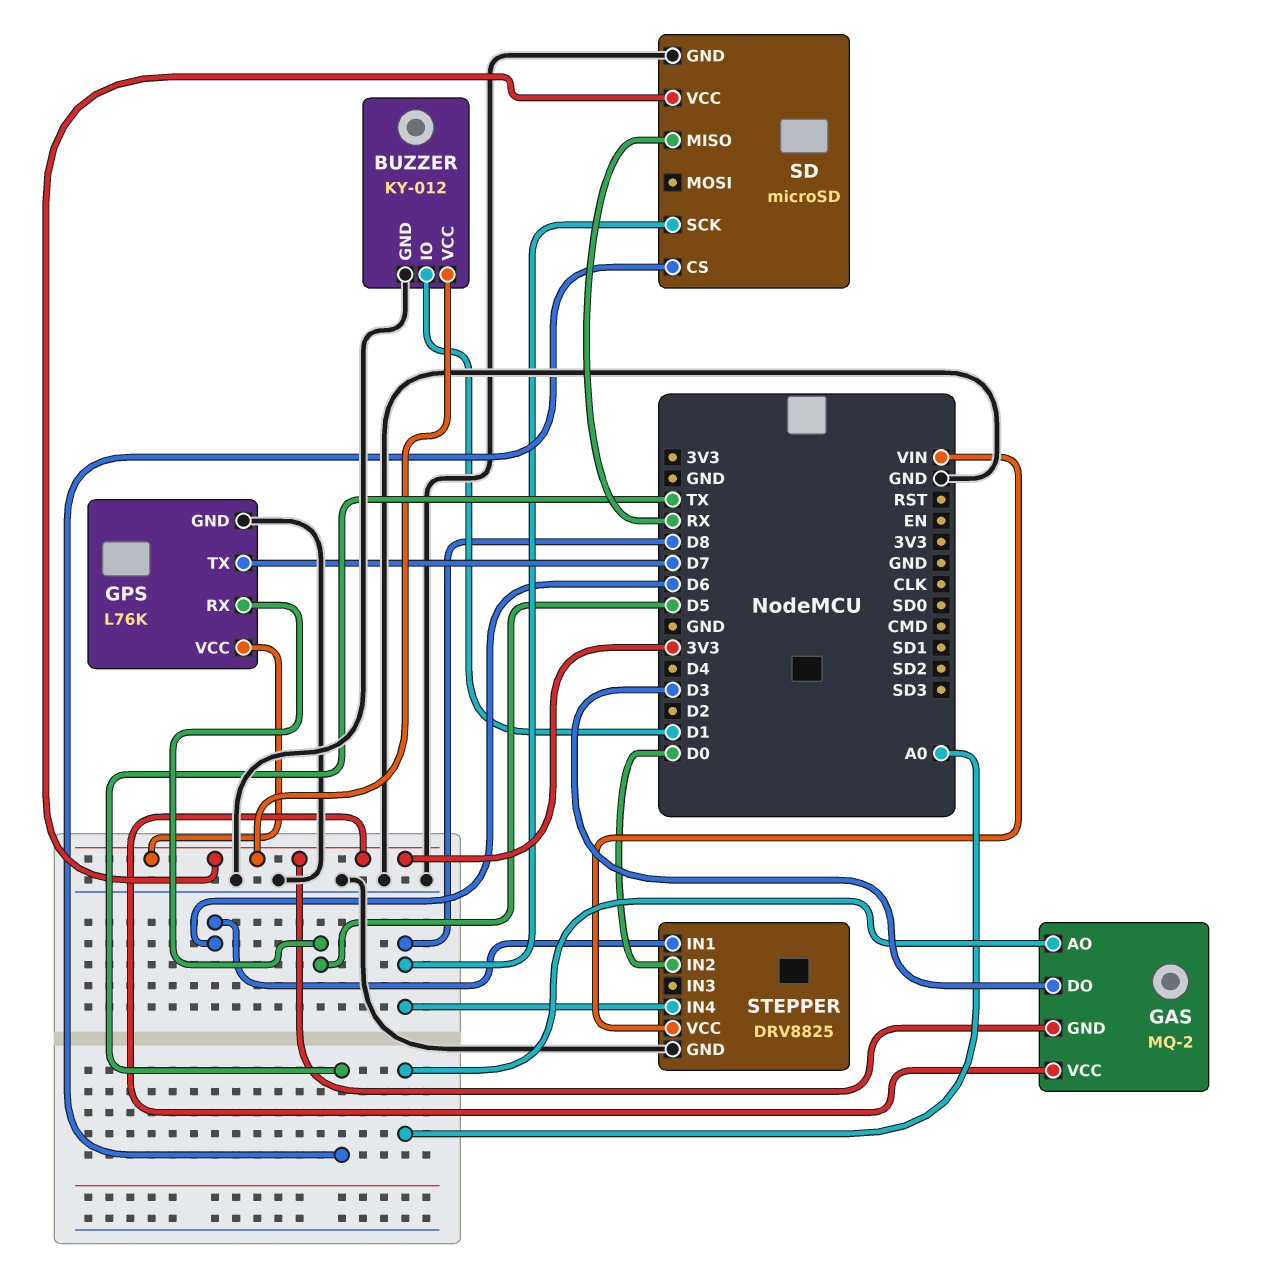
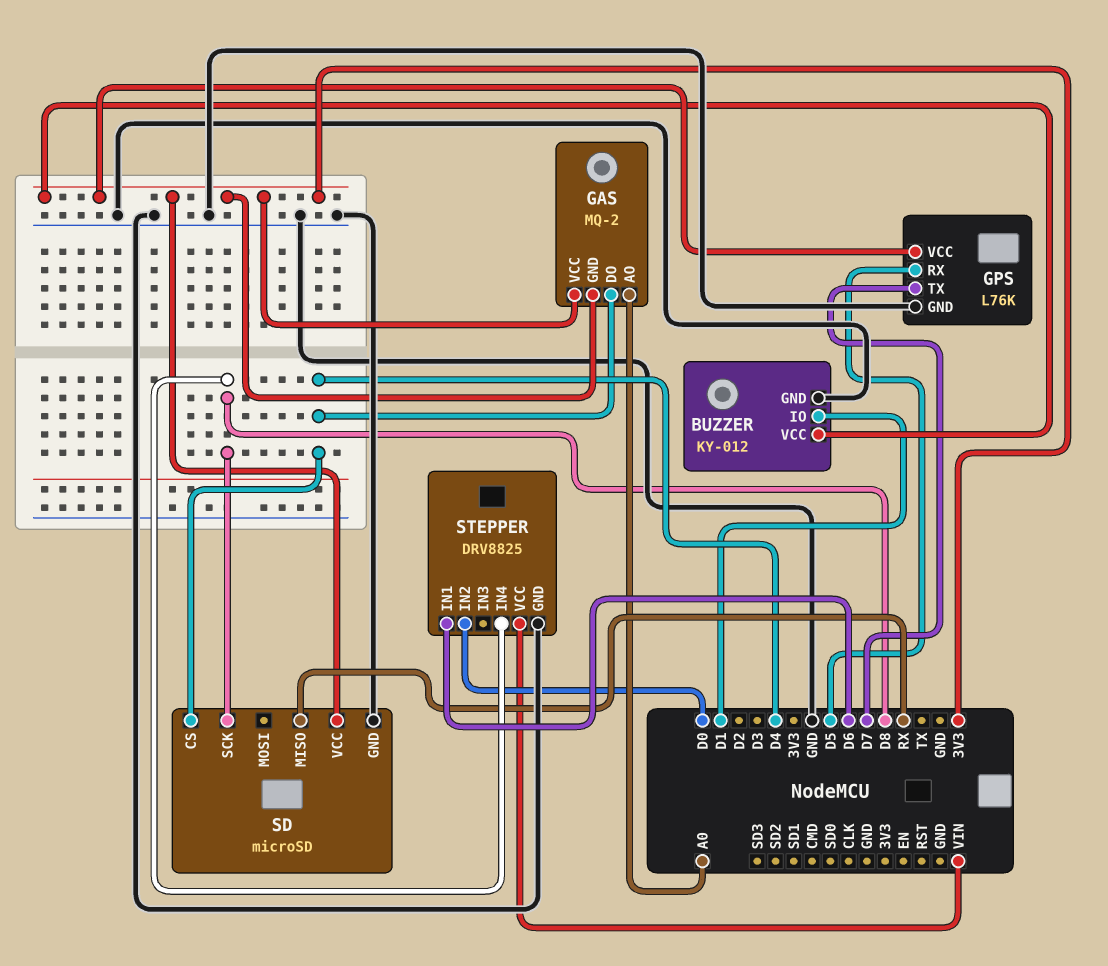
GAS pin DO: D3 -> D4
SD pin CS: TX -> D4

